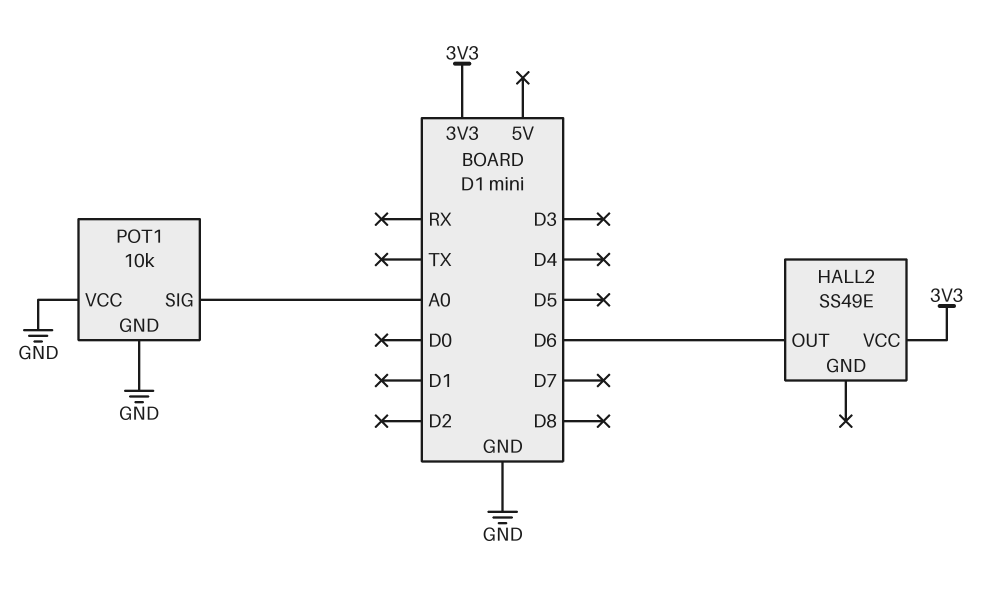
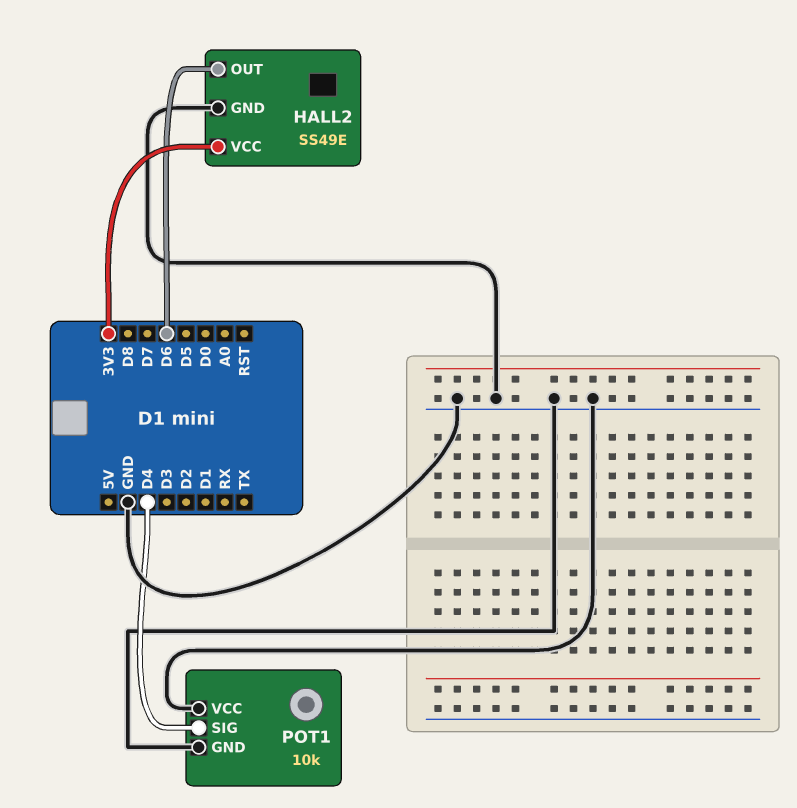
HALL2 pin GND: none -> GND
POT1 pin SIG: A0 -> D4

